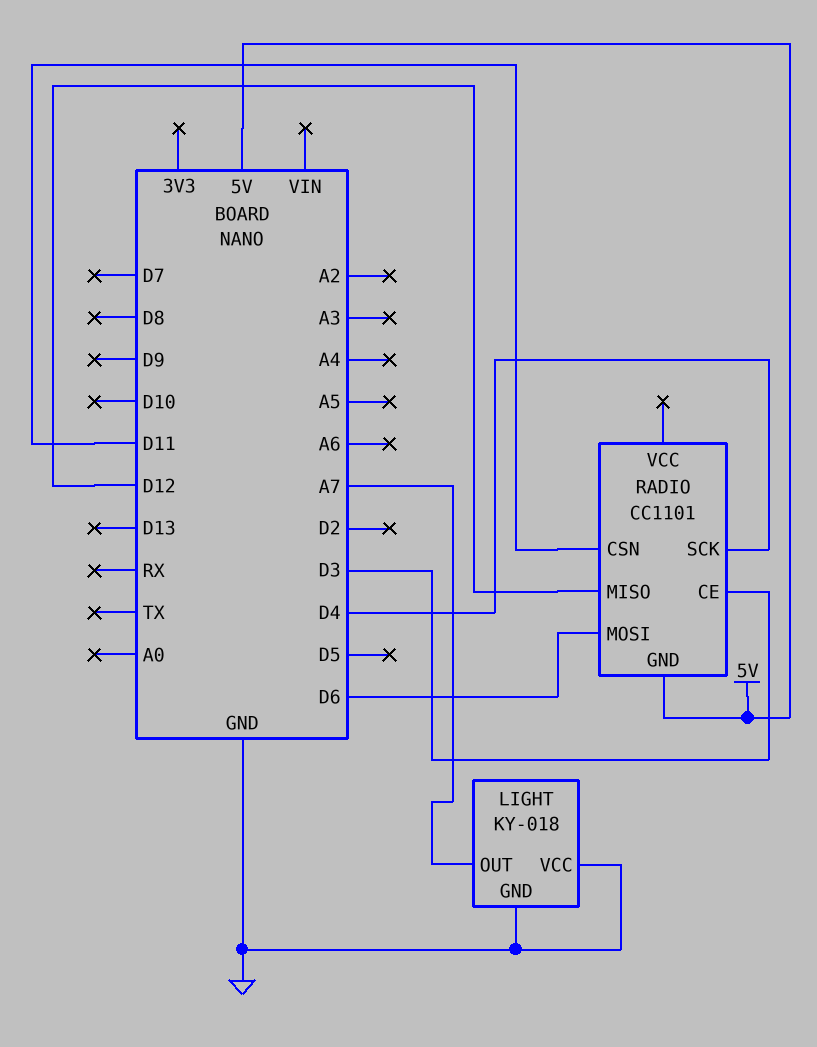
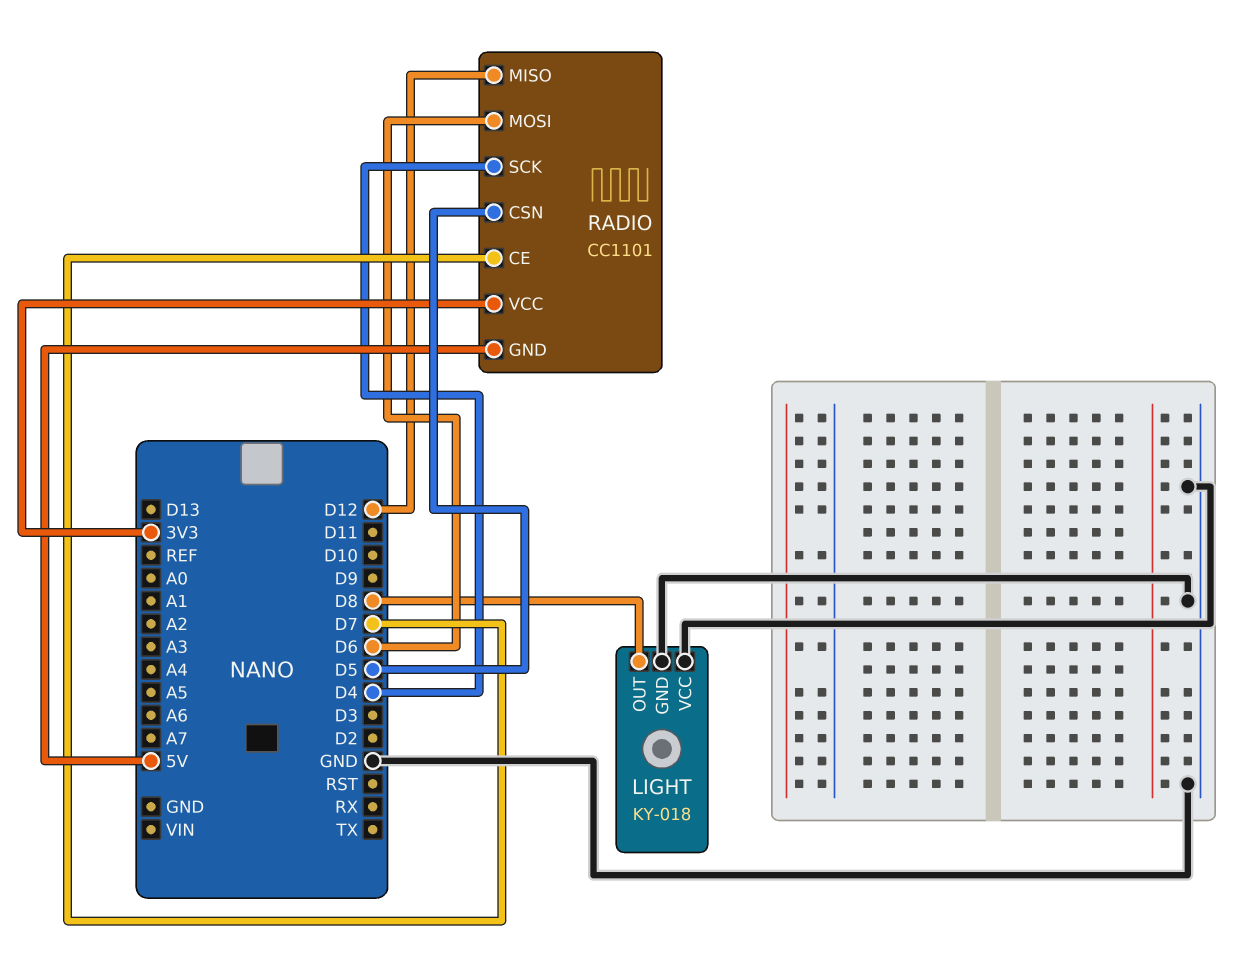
LIGHT pin OUT: A7 -> D8
RADIO pin CE: D3 -> D7
RADIO pin CSN: D11 -> D5
RADIO pin VCC: none -> 3V3

